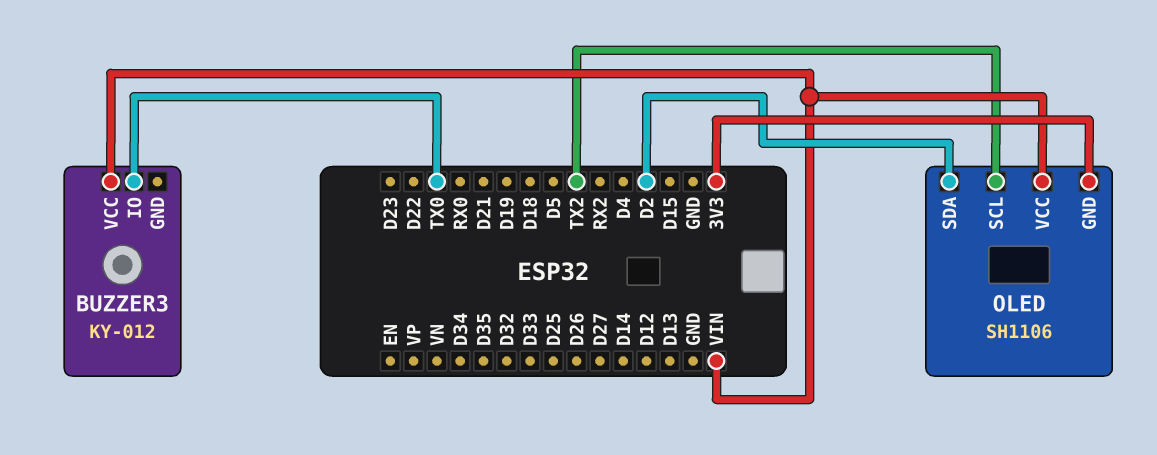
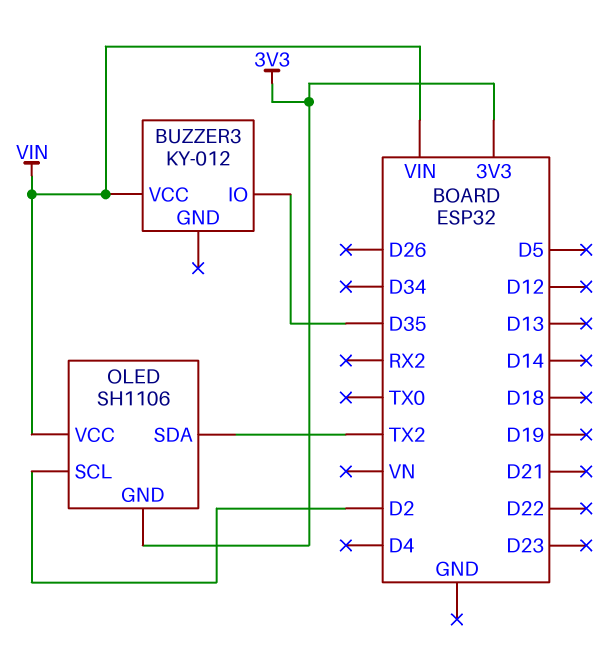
BUZZER3 pin IO: TX0 -> D35
OLED pin SCL: TX2 -> D2
OLED pin SDA: D2 -> TX2

